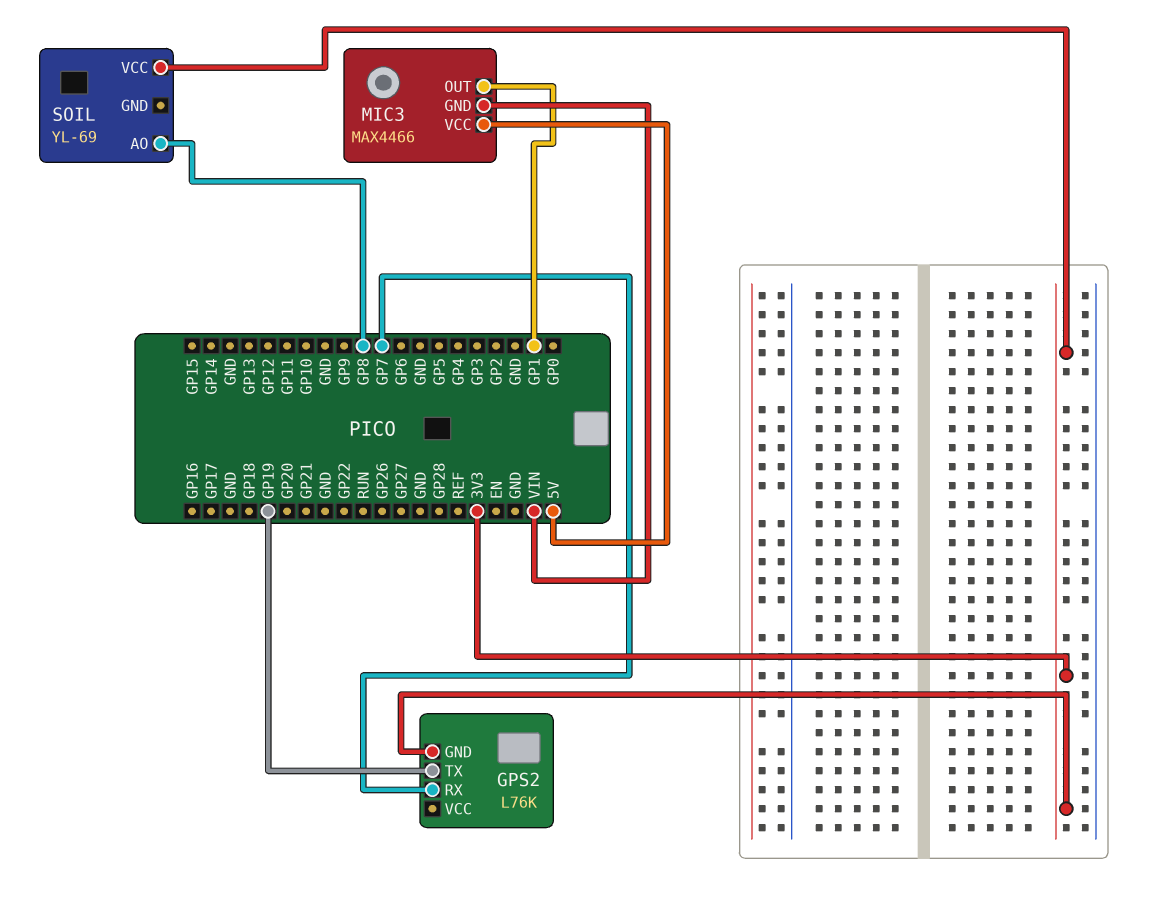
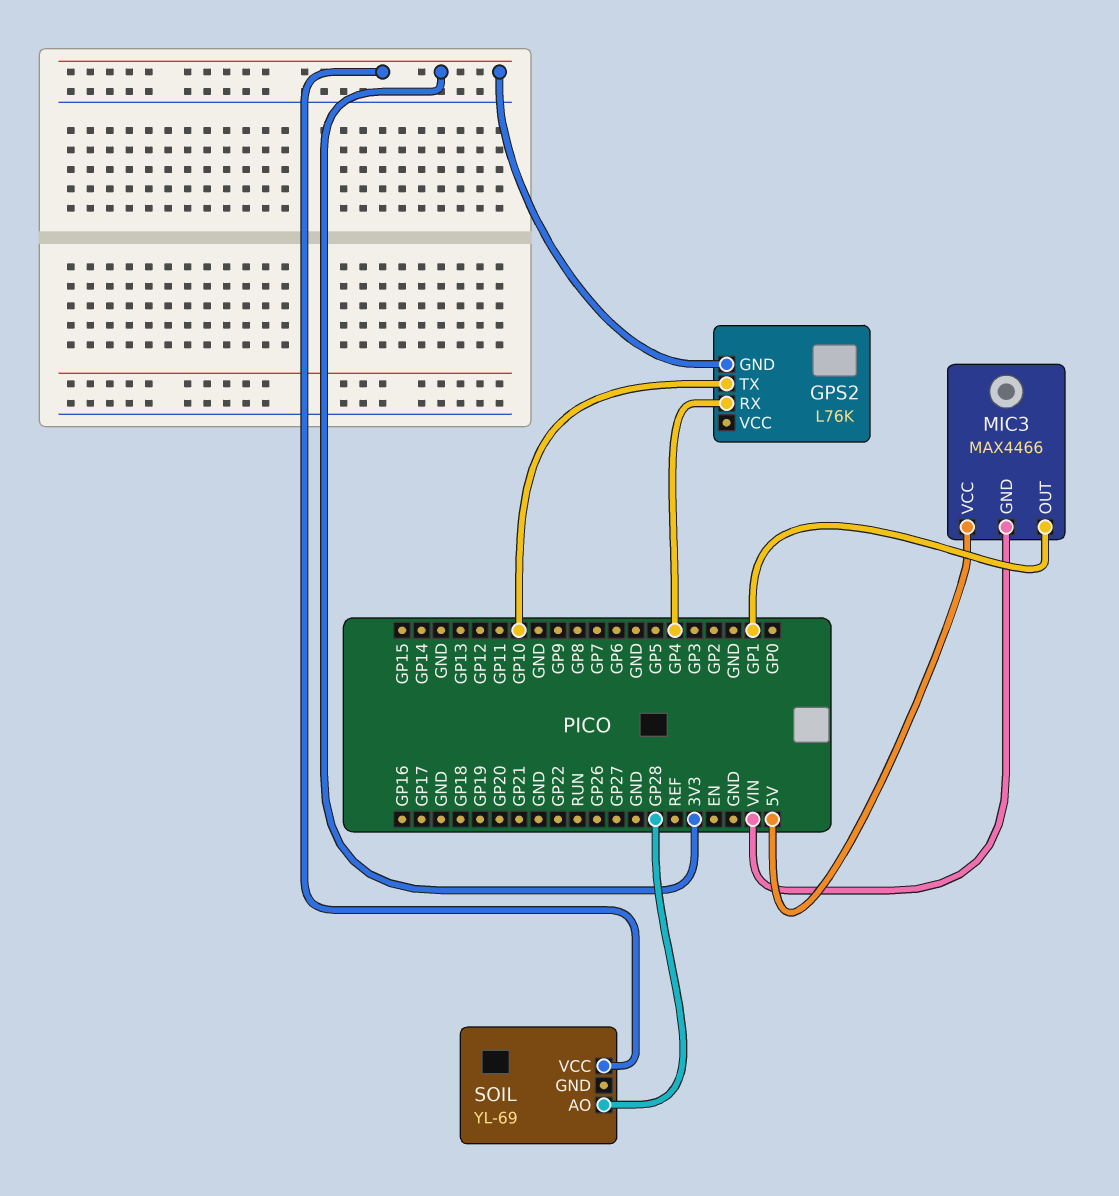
GPS2 pin RX: GP7 -> GP4
GPS2 pin TX: GP19 -> GP10
SOIL pin AO: GP8 -> GP28

